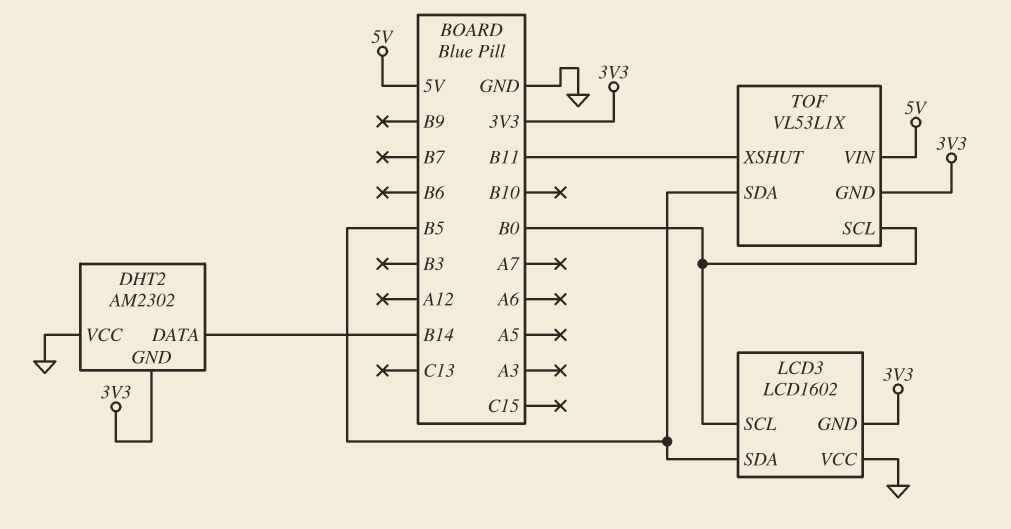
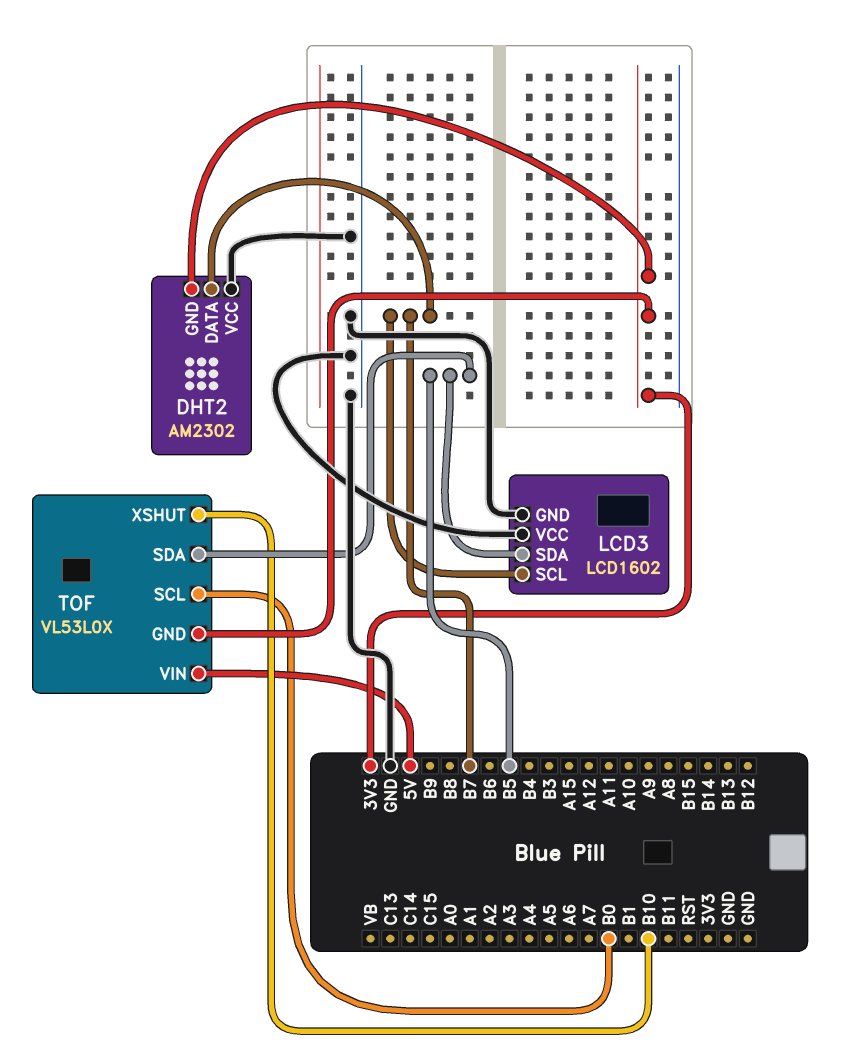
DHT2 pin DATA: B14 -> B7
LCD3 pin GND: 3V3 -> GND
LCD3 pin SCL: B0 -> B7
TOF: VL53L1X -> VL53L0X
TOF pin XSHUT: B11 -> B10

